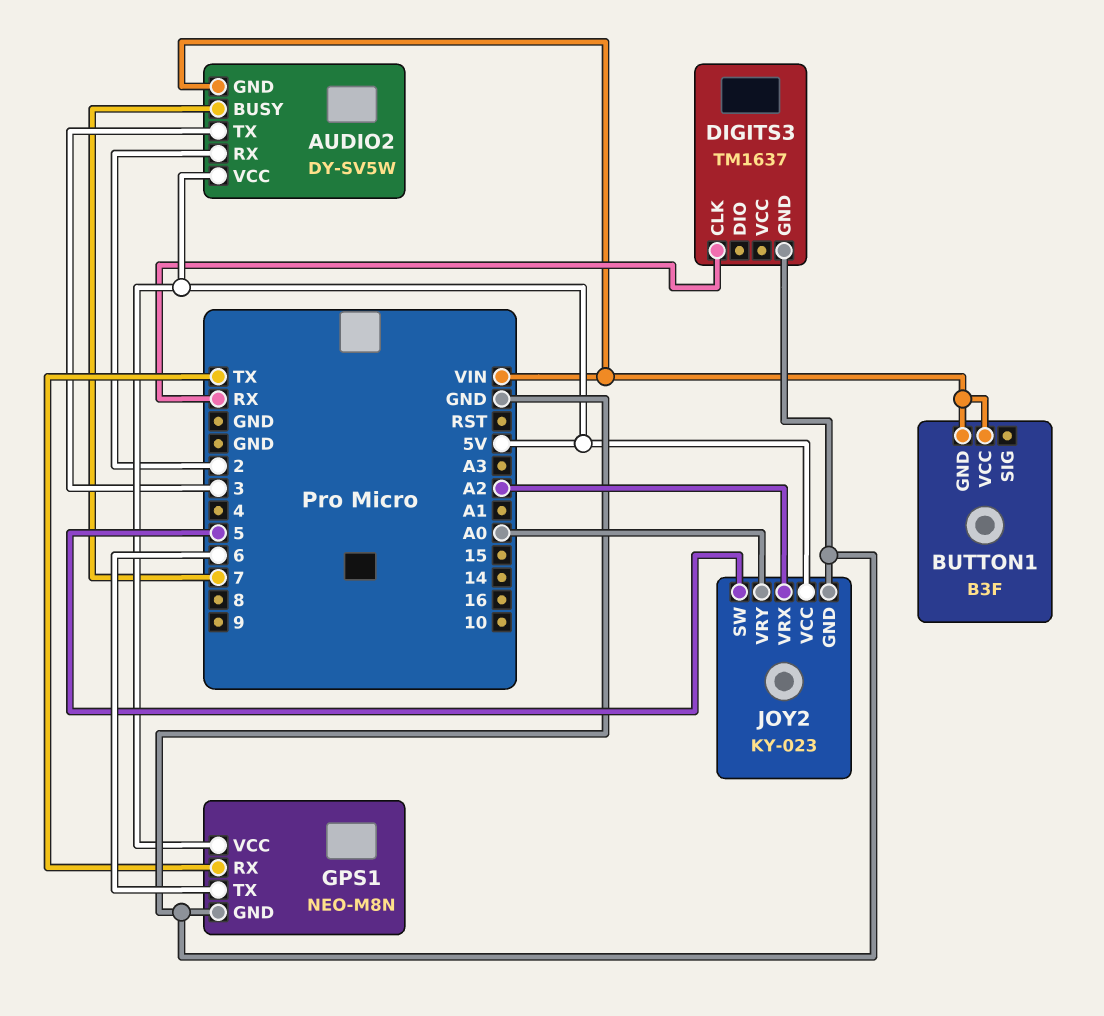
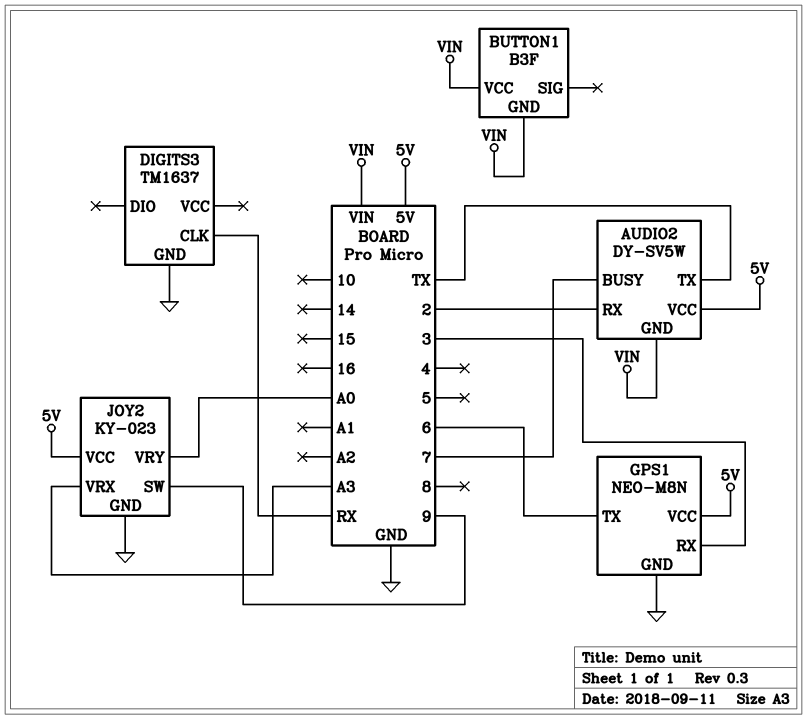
AUDIO2 pin TX: 3 -> TX
GPS1 pin RX: TX -> 3
JOY2 pin SW: 5 -> 9
JOY2 pin VRX: A2 -> A3

